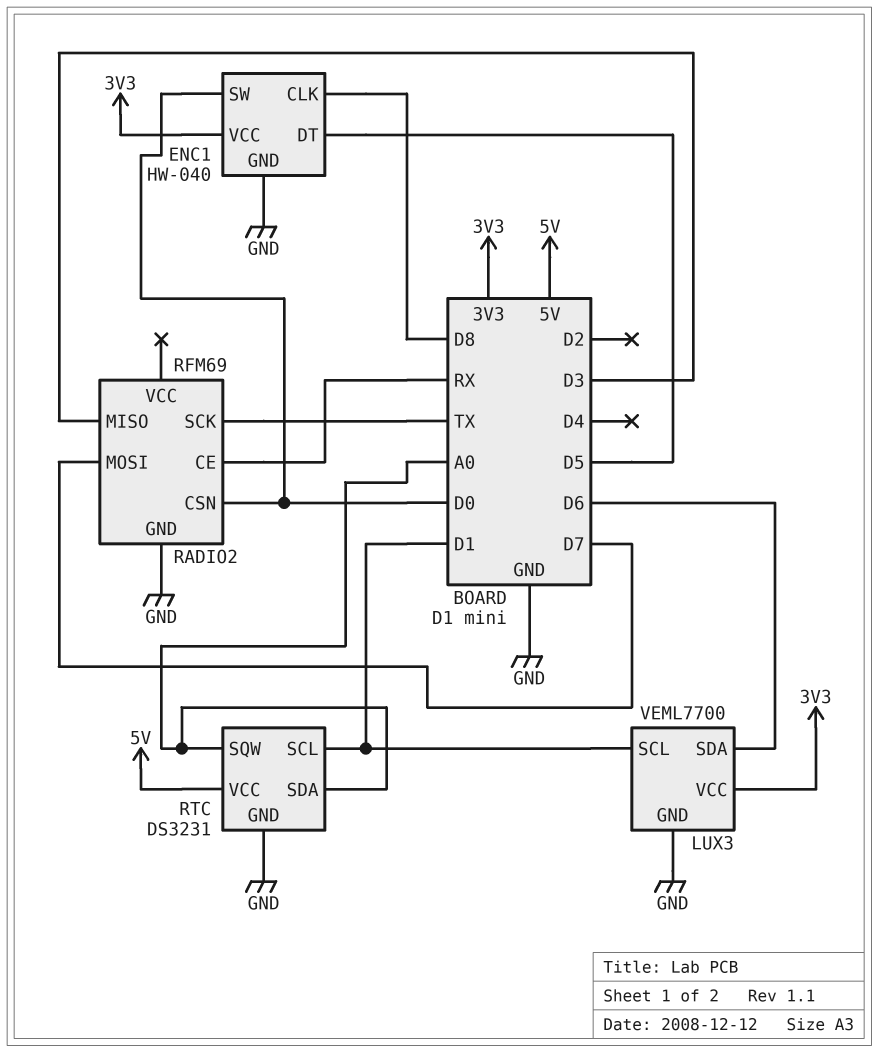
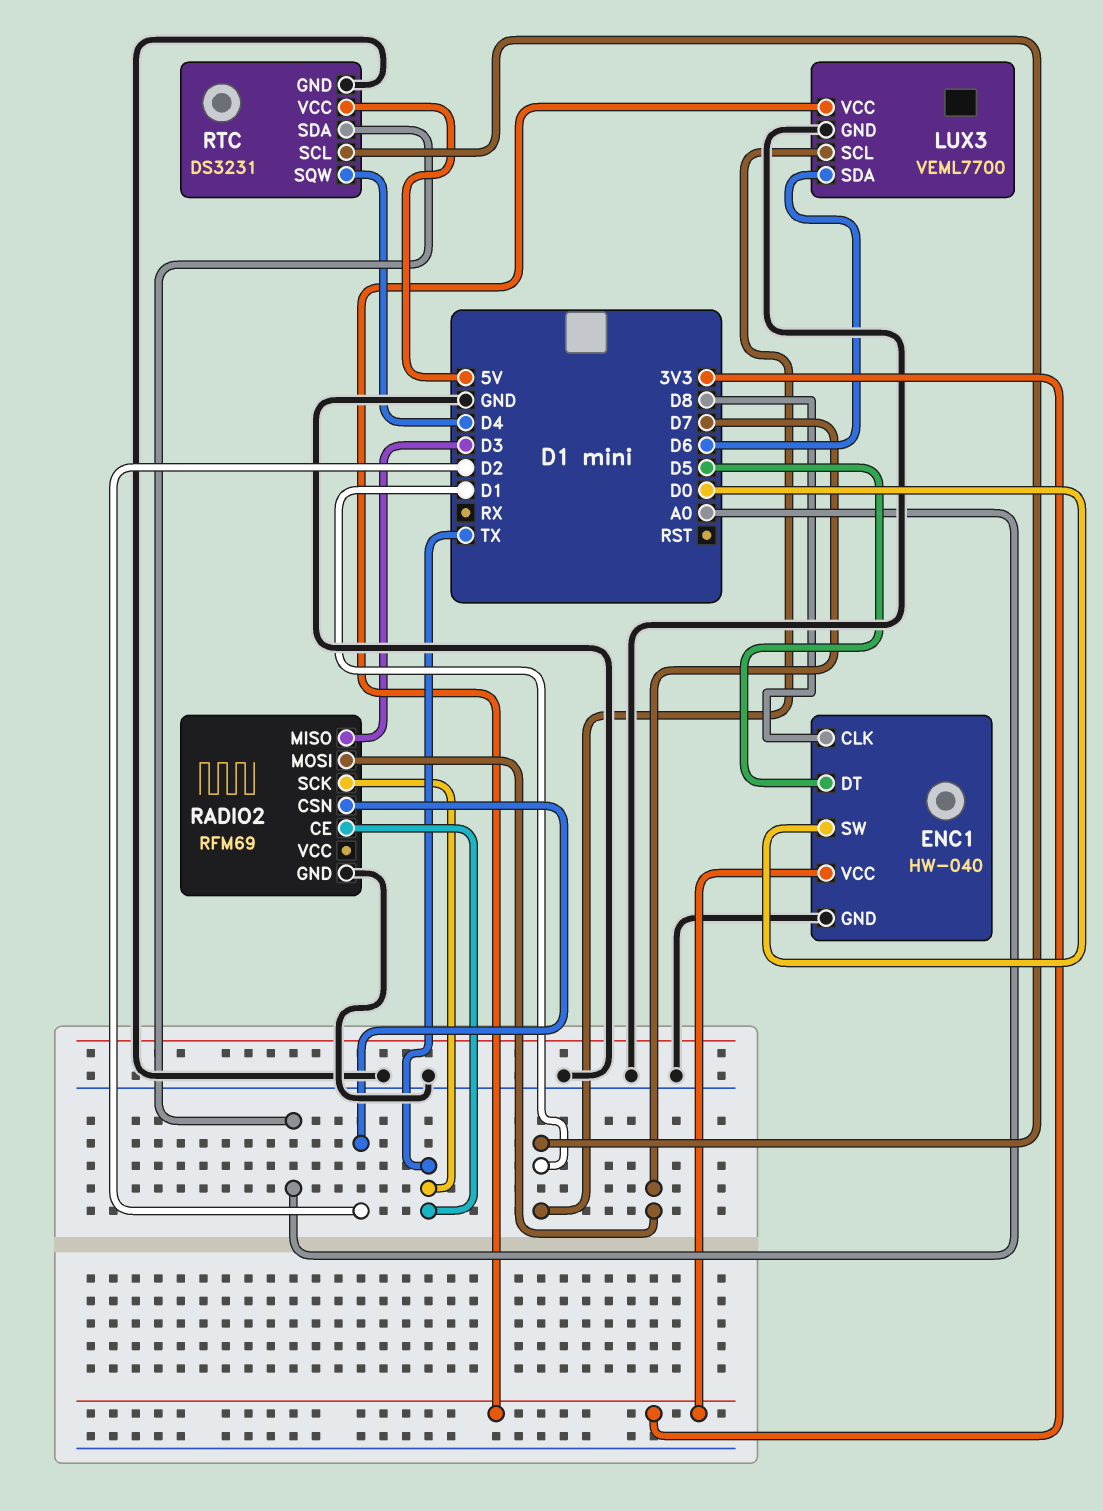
RADIO2 pin CE: RX -> TX
RADIO2 pin CSN: D0 -> D2
RTC pin SQW: A0 -> D4

